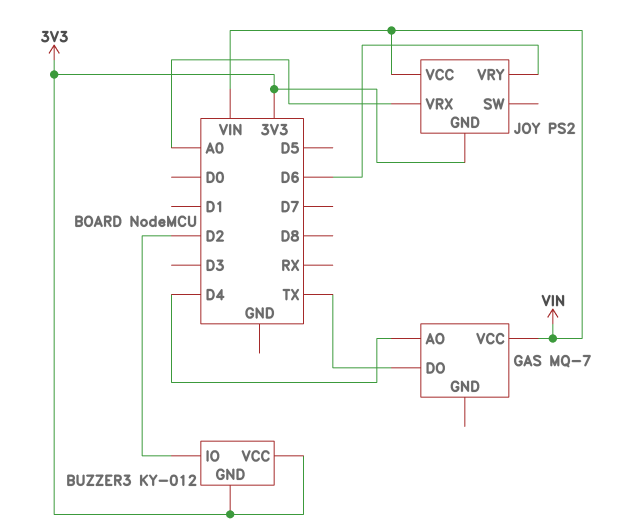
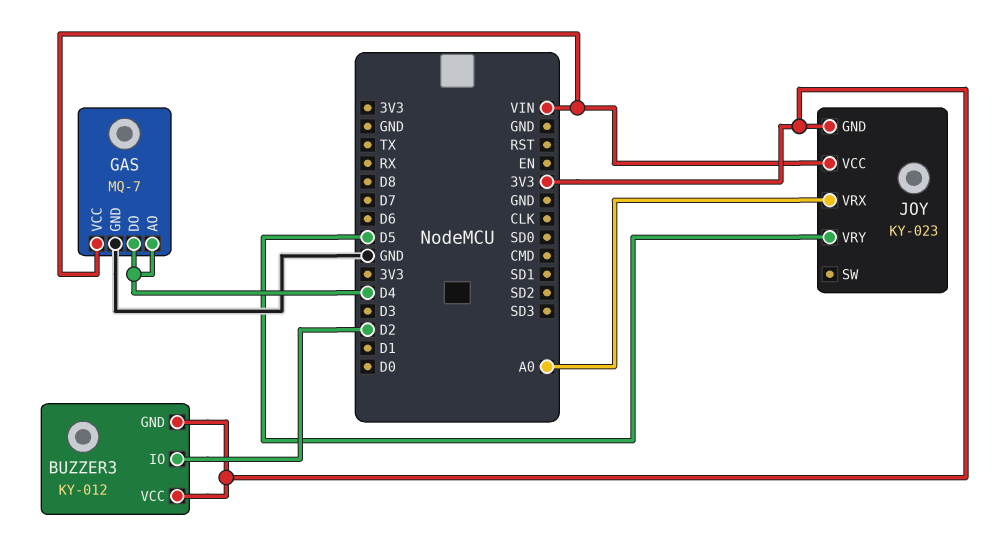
GAS pin DO: TX -> D4
GAS pin GND: none -> GND
JOY: PS2 -> KY-023
JOY pin VRY: D6 -> D5

